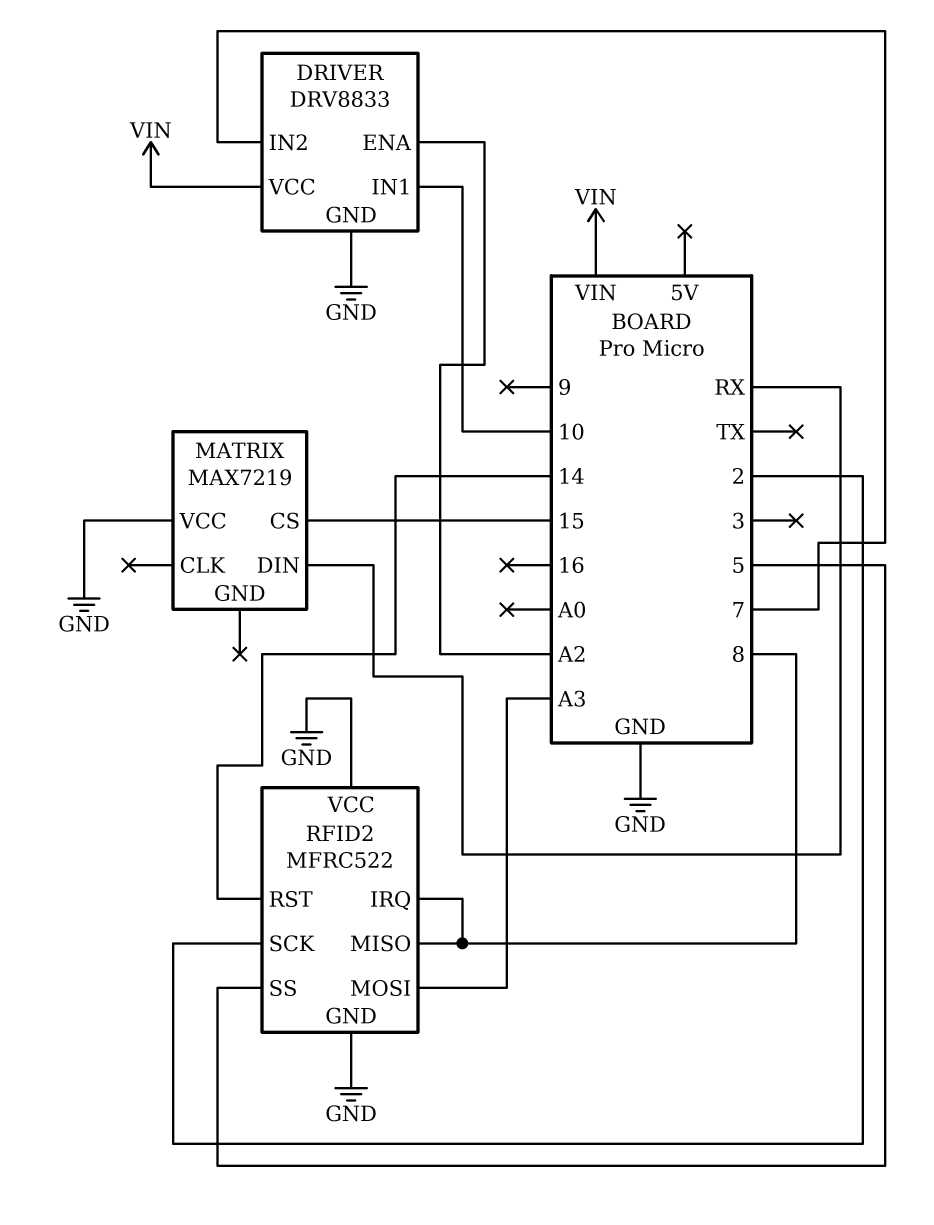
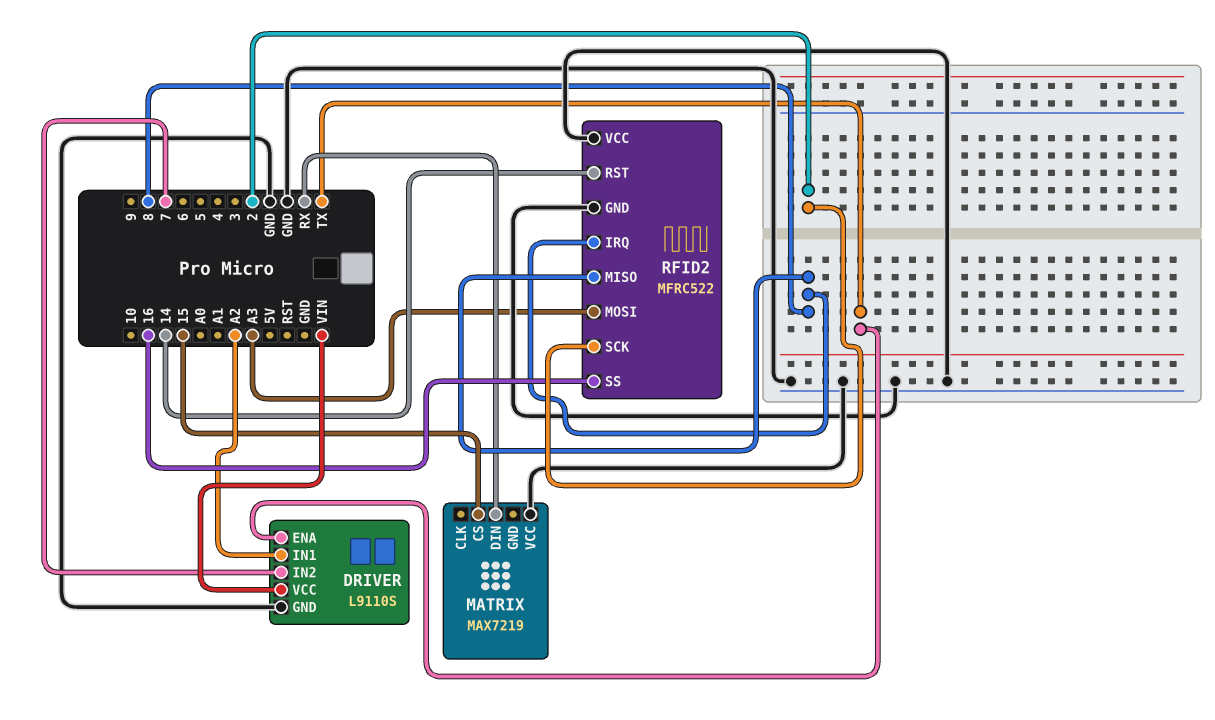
DRIVER: DRV8833 -> L9110S
DRIVER pin ENA: A2 -> TX
DRIVER pin IN1: 10 -> A2
RFID2 pin SS: 5 -> 16

